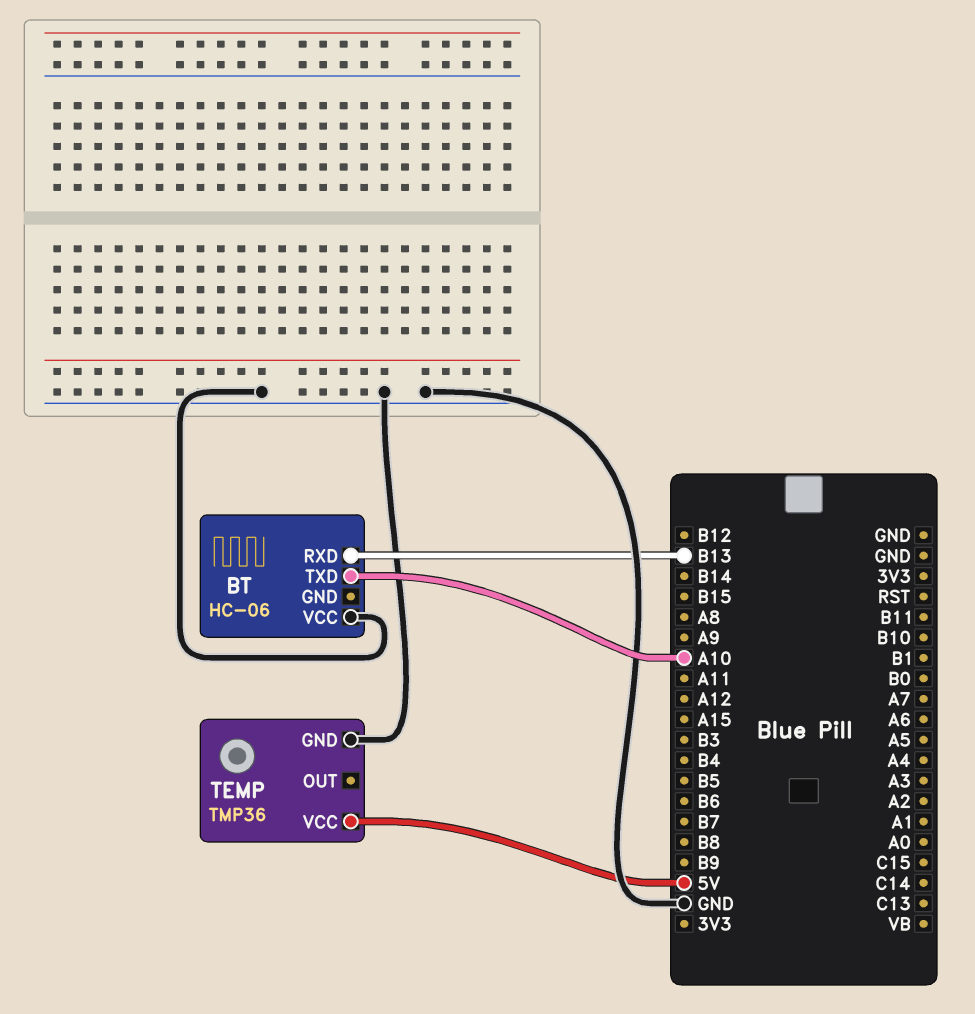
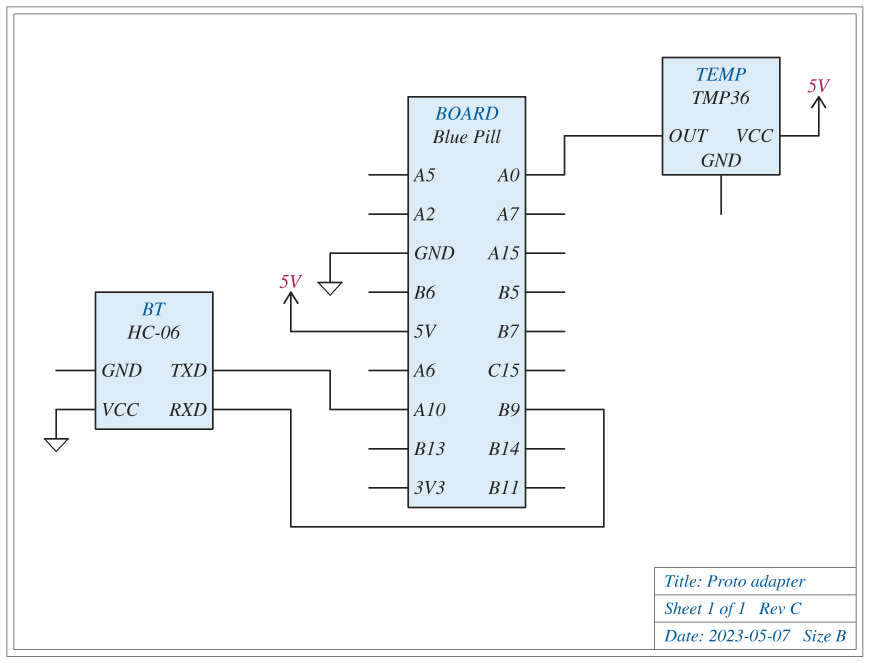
BT pin RXD: B13 -> B9
TEMP pin GND: GND -> none
TEMP pin OUT: none -> A0

